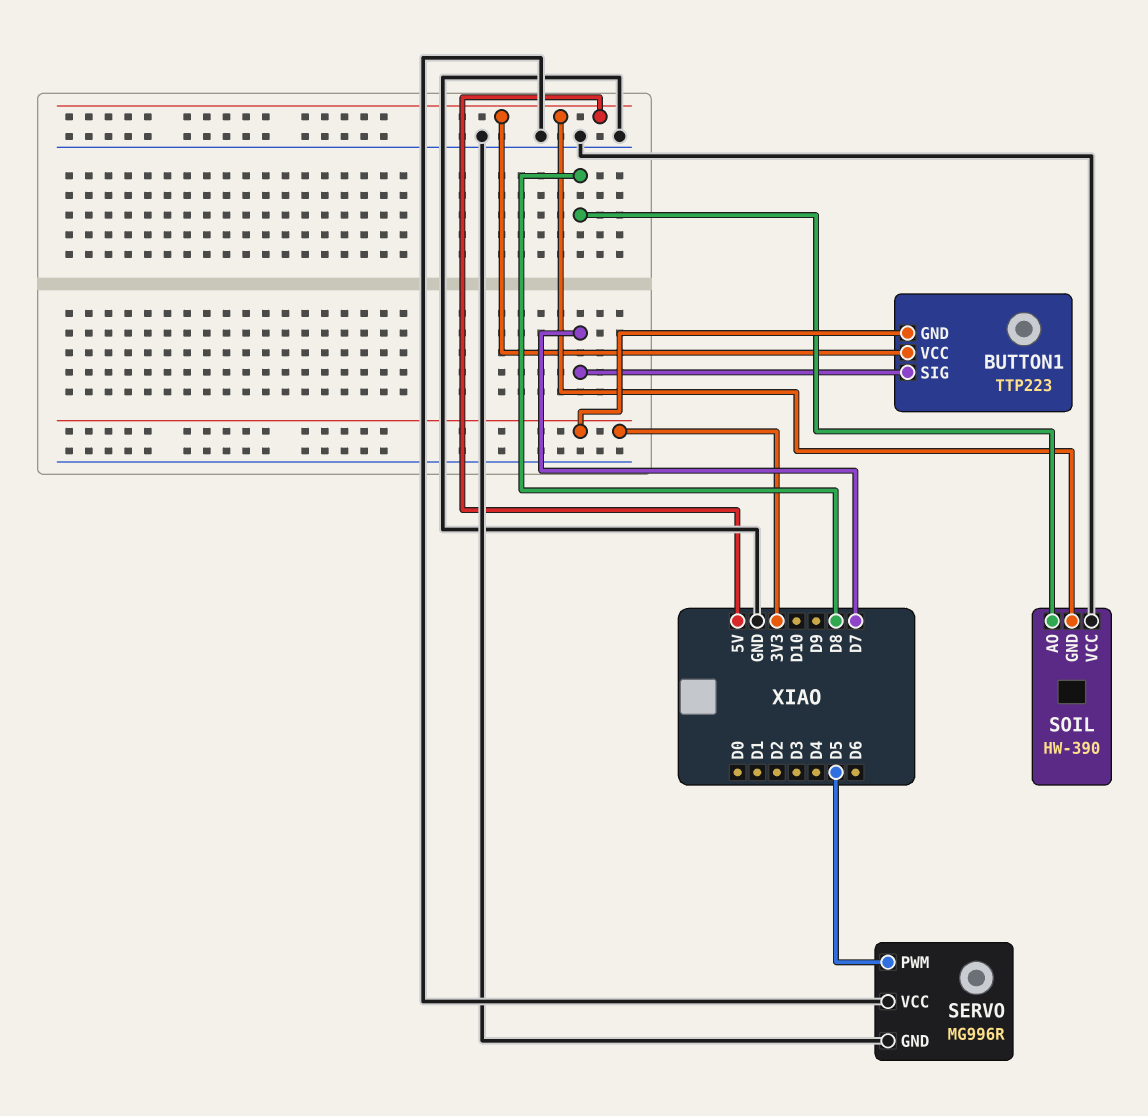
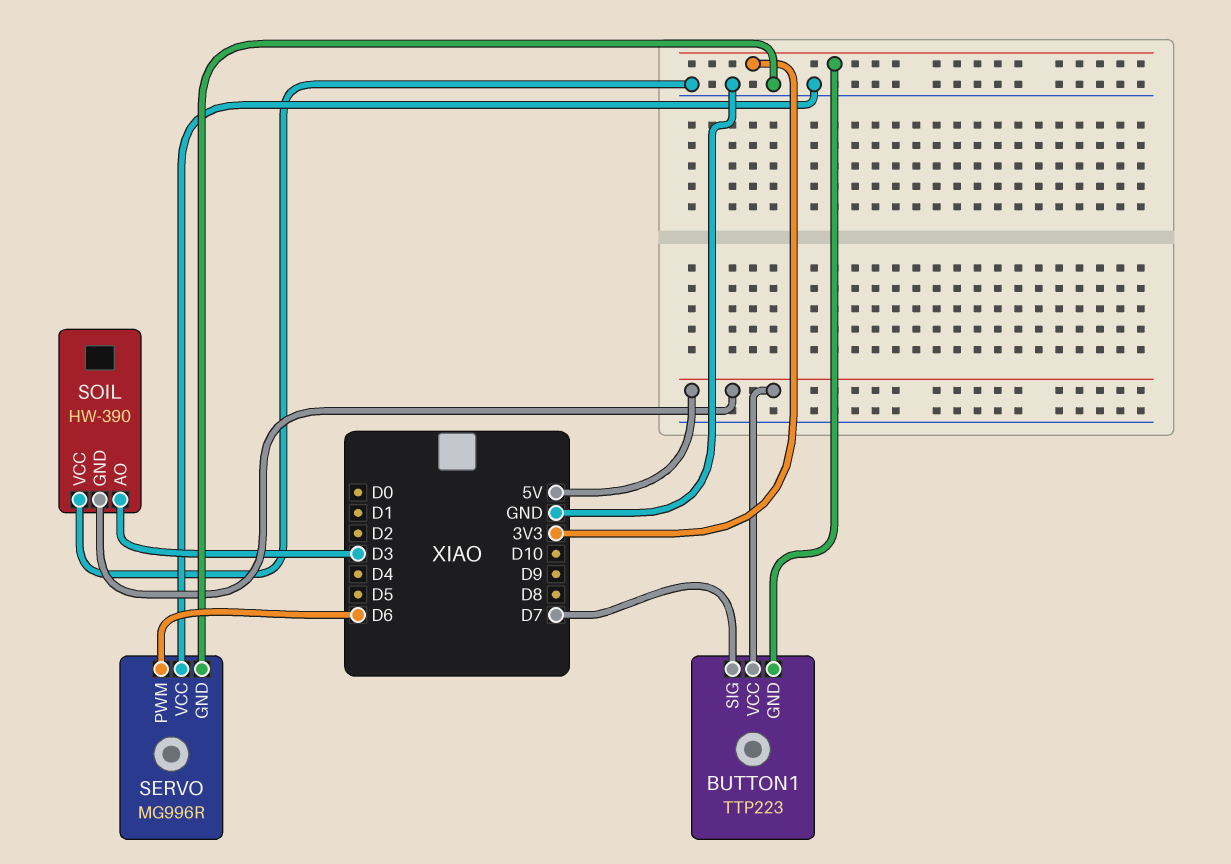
SERVO pin PWM: D5 -> D6
SOIL pin AO: D8 -> D3

